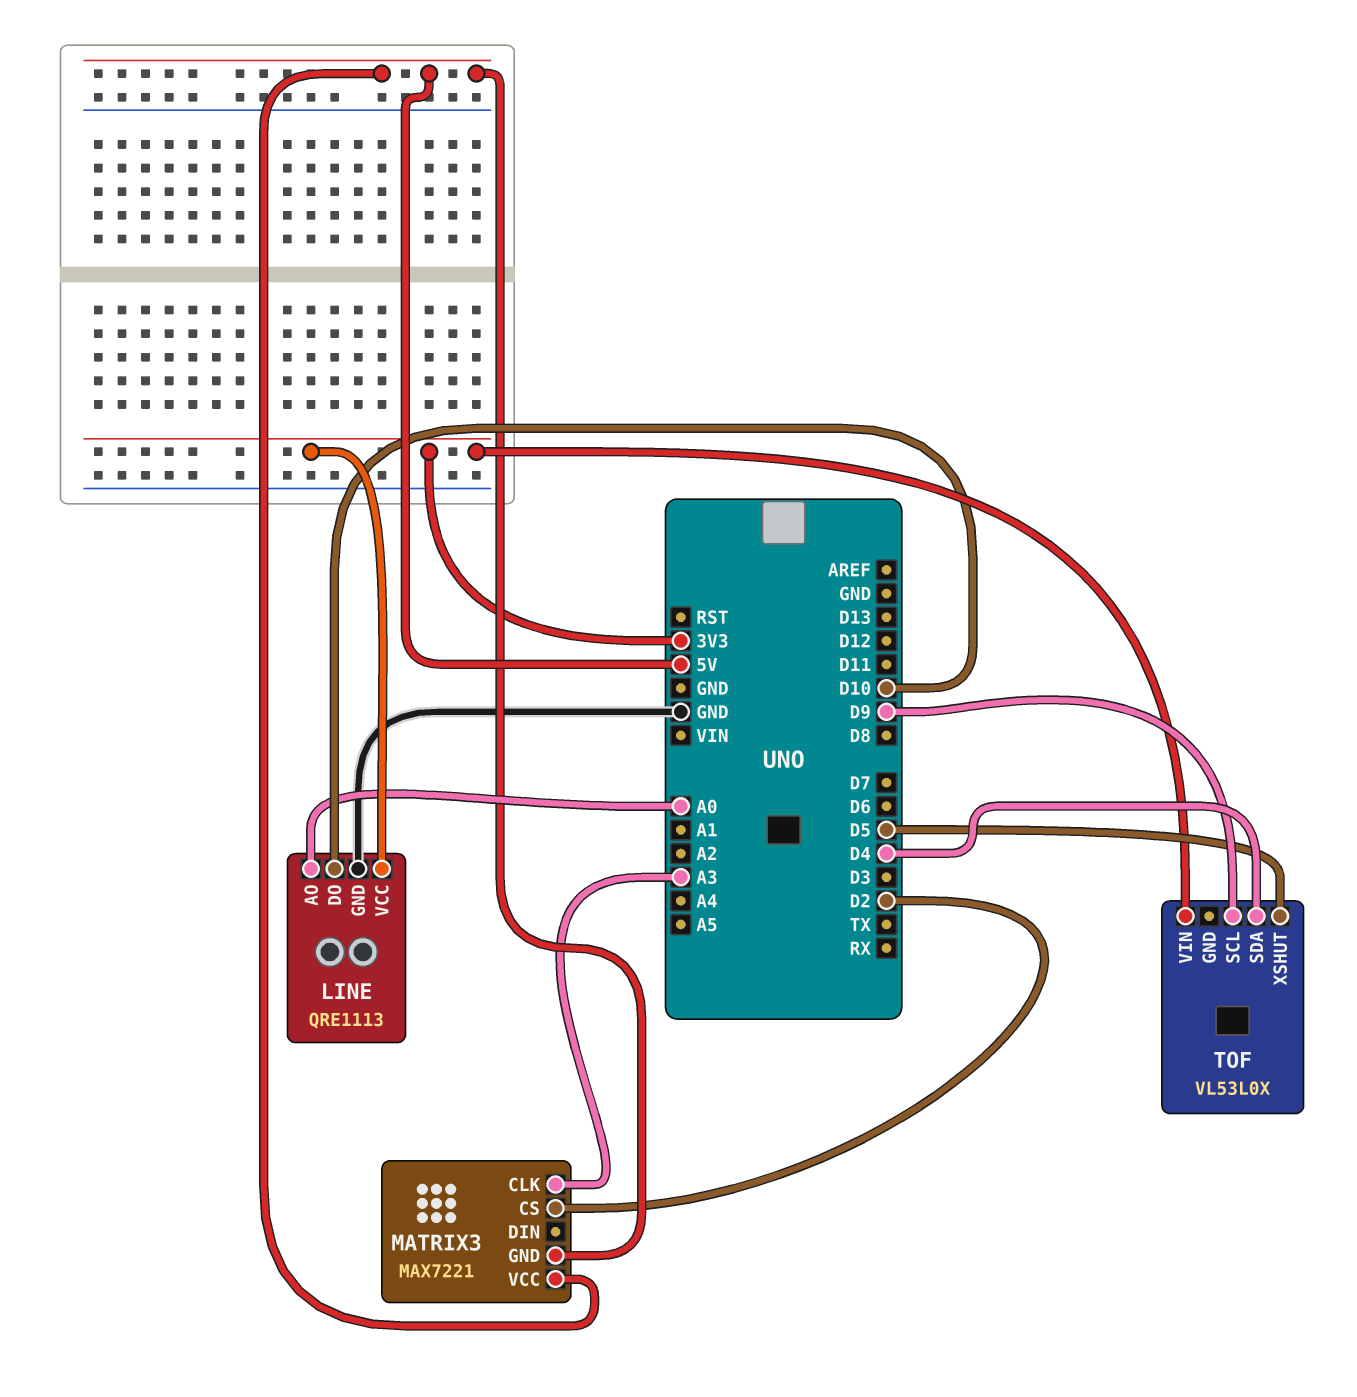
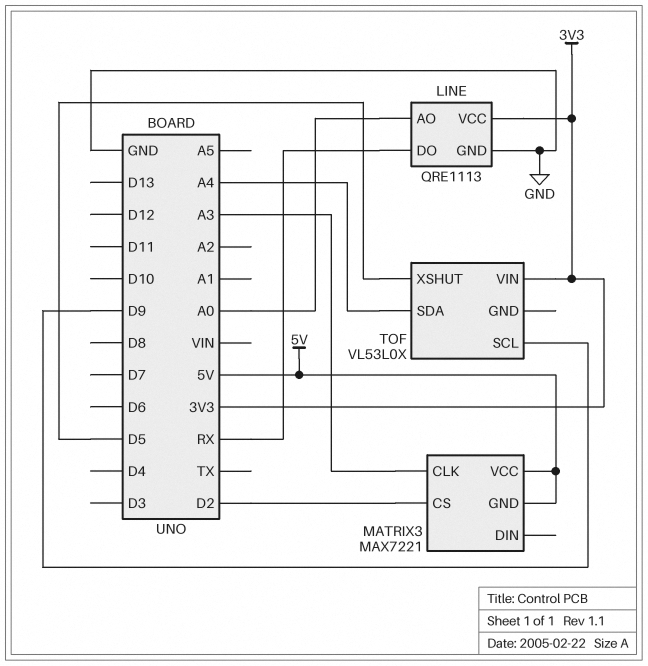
LINE pin DO: D10 -> RX
TOF pin SDA: D4 -> A4

